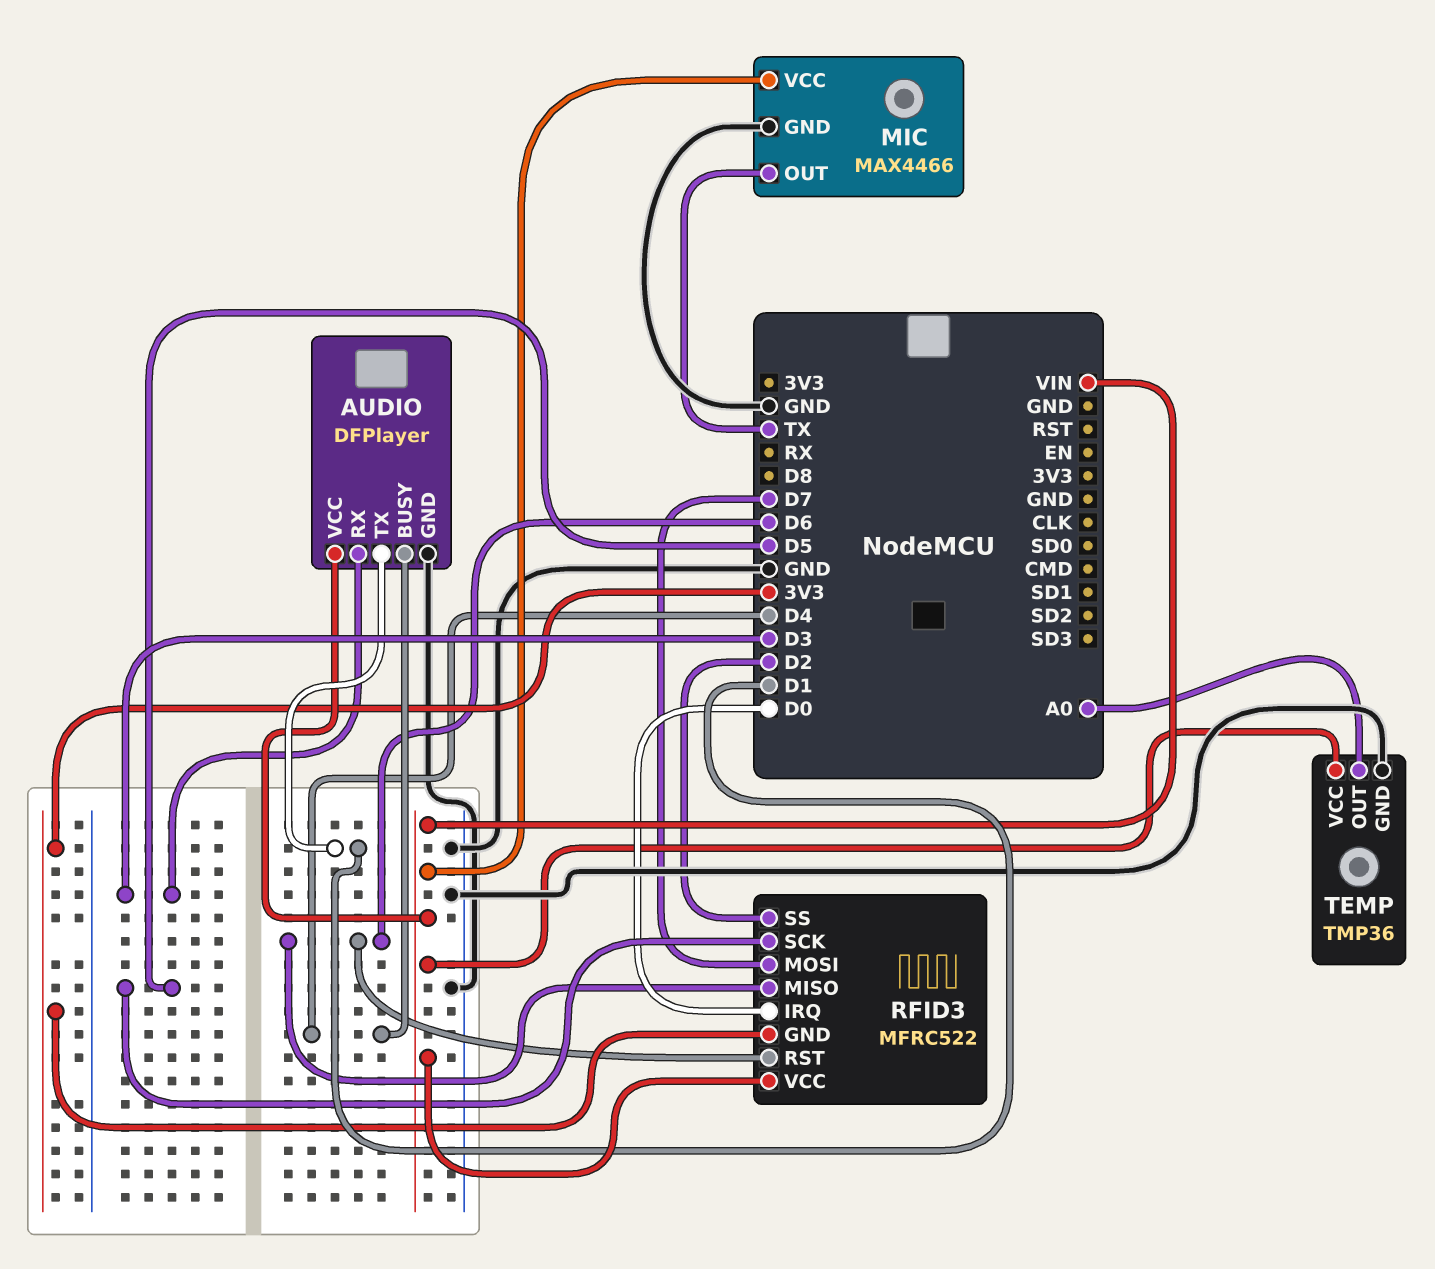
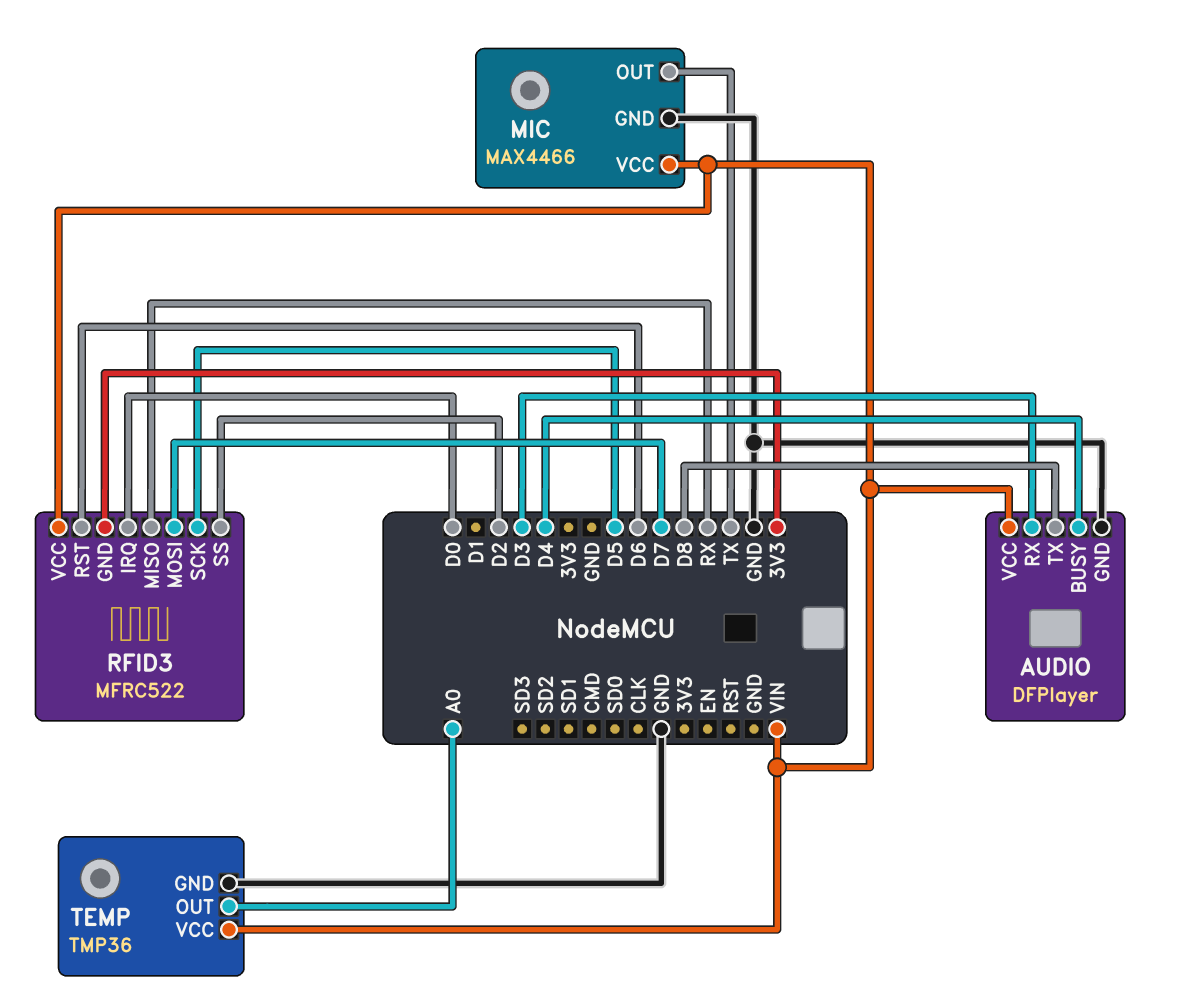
AUDIO pin TX: D1 -> D8
RFID3 pin MISO: D6 -> RX

